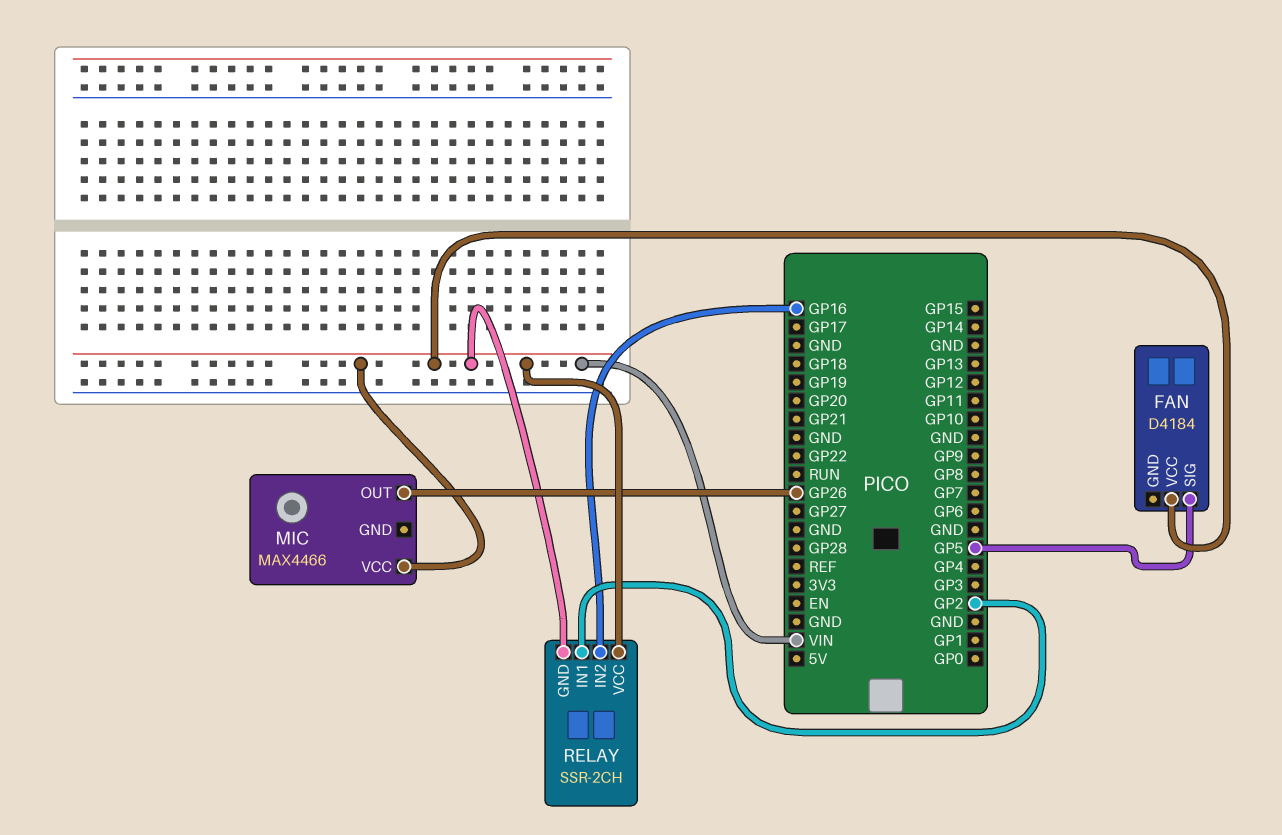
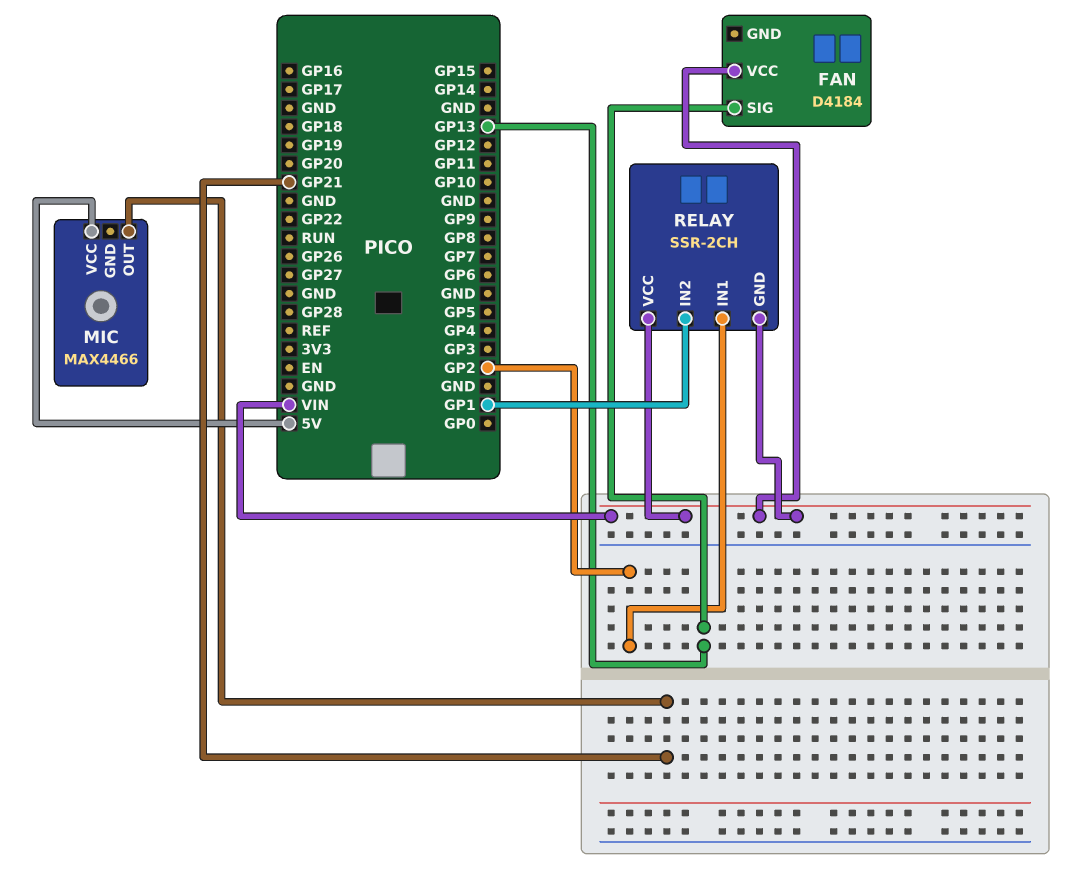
FAN pin SIG: GP5 -> GP13
MIC pin OUT: GP26 -> GP21
MIC pin VCC: VIN -> 5V
RELAY pin IN2: GP16 -> GP1

